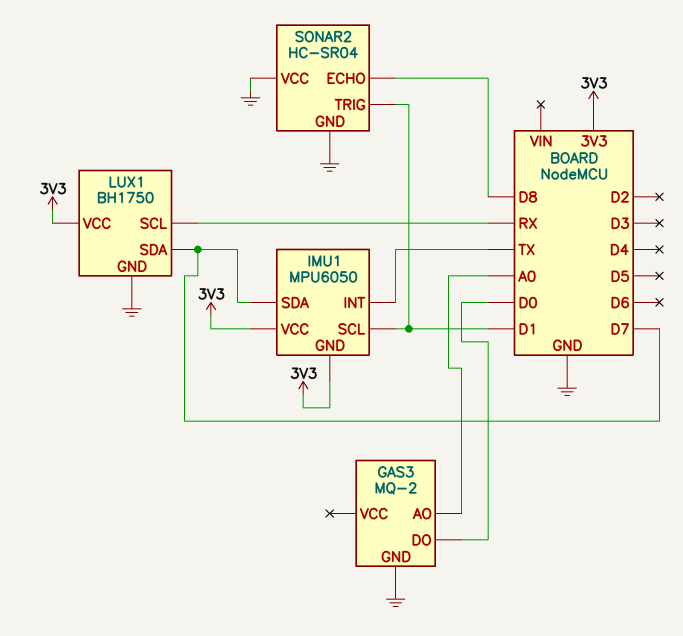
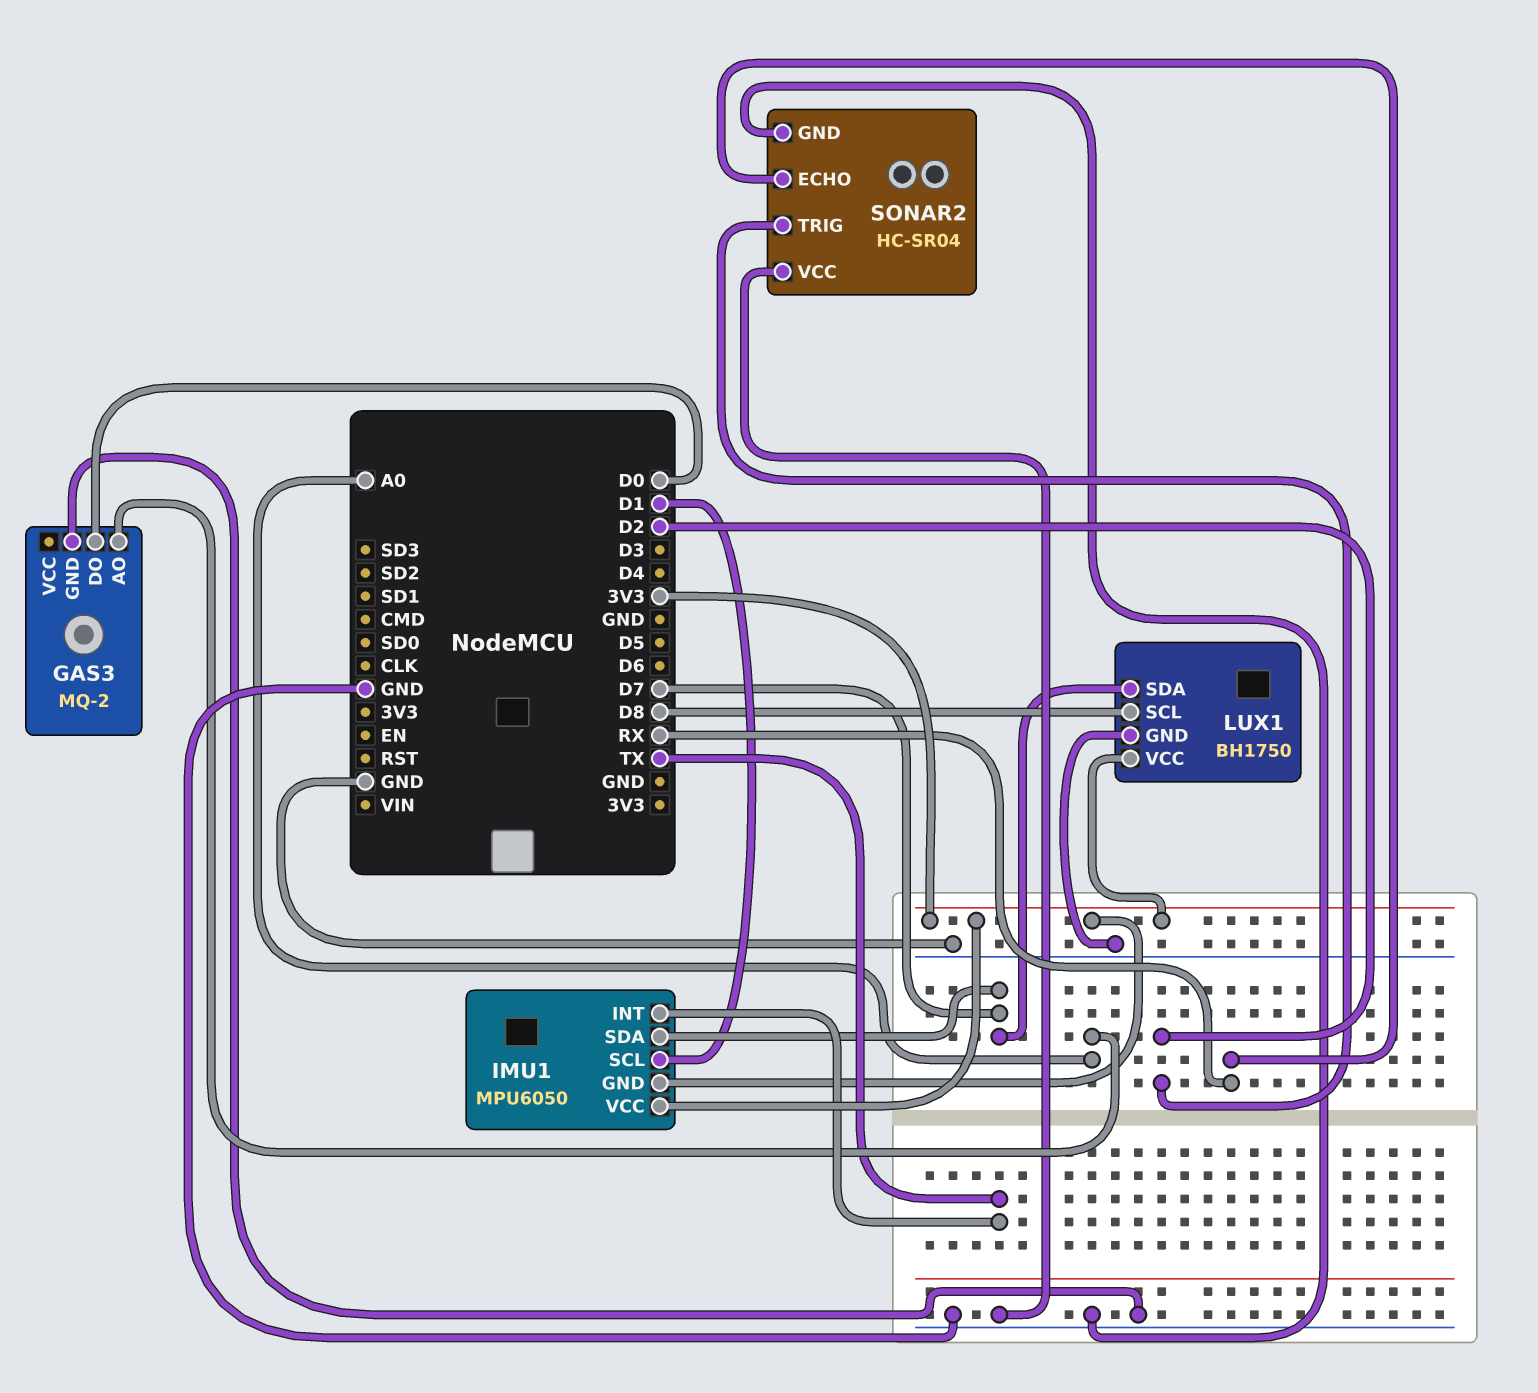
LUX1 pin SCL: RX -> D8
SONAR2 pin ECHO: D8 -> RX
SONAR2 pin TRIG: D1 -> D2

